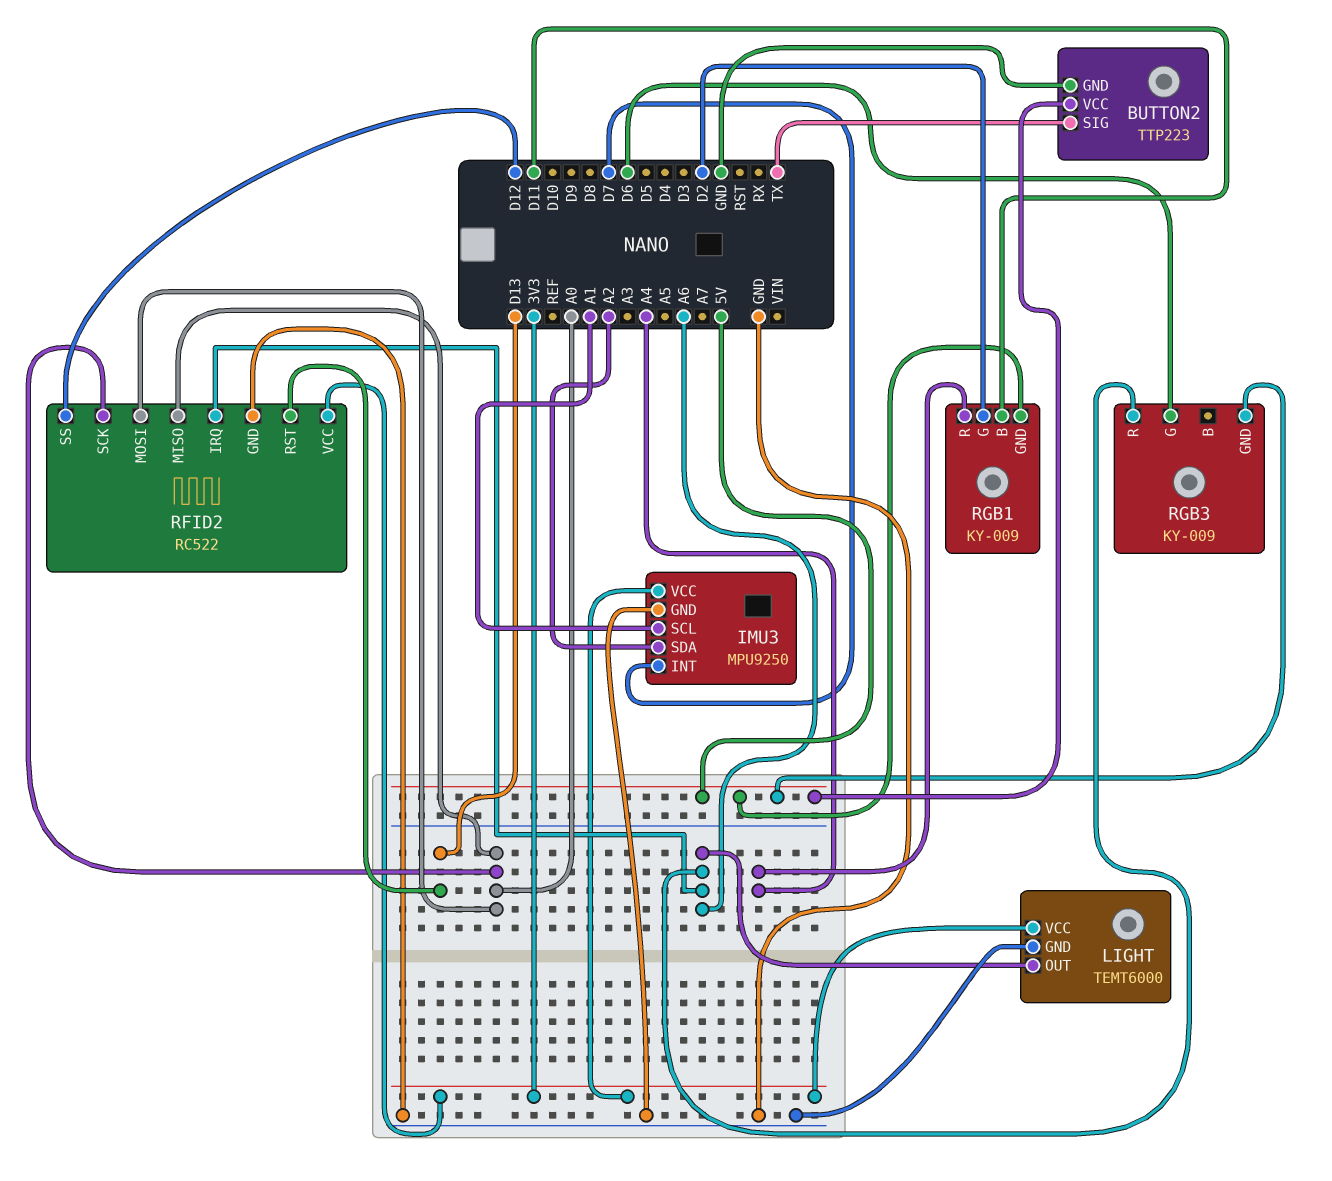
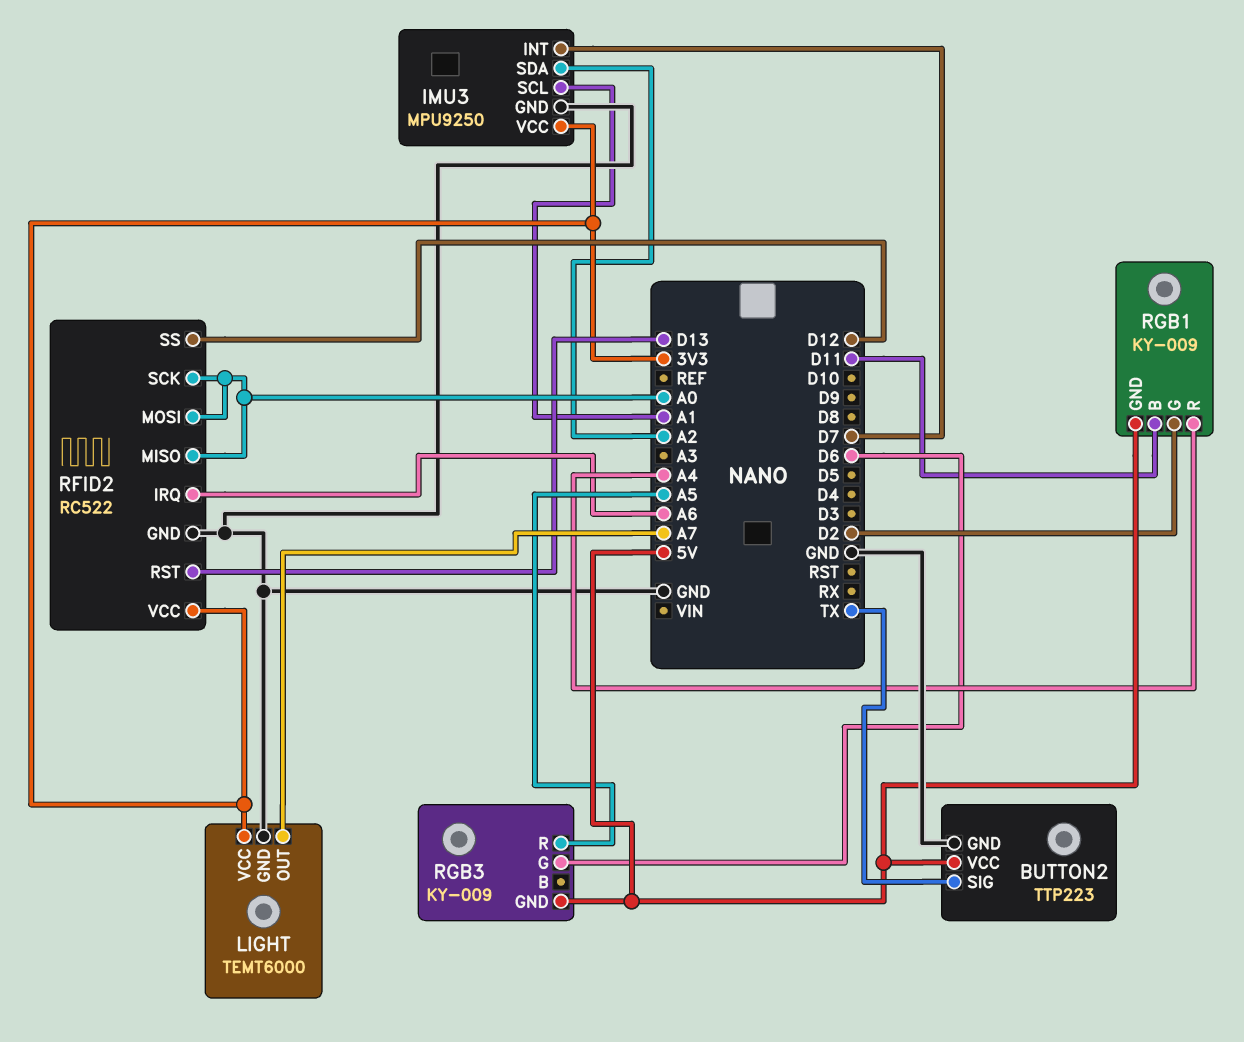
LIGHT pin OUT: A6 -> A7
RGB3 pin R: A6 -> A5

